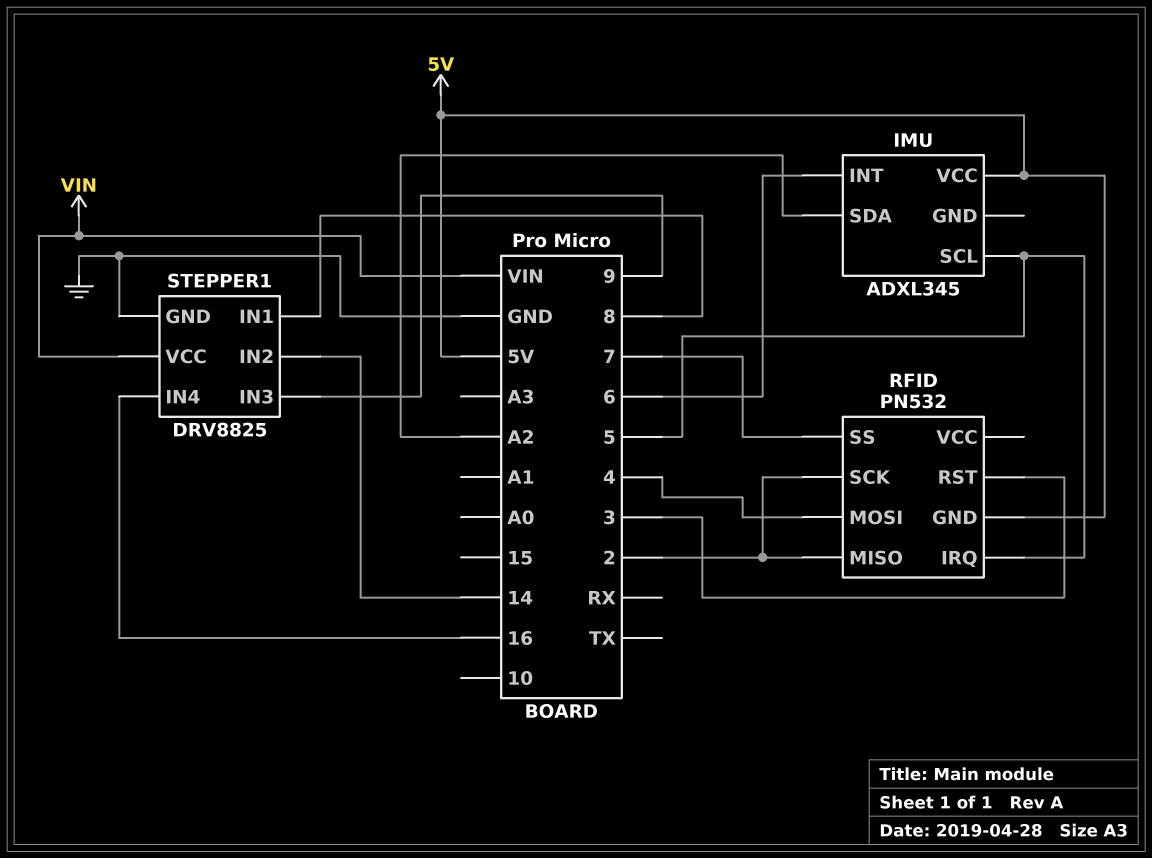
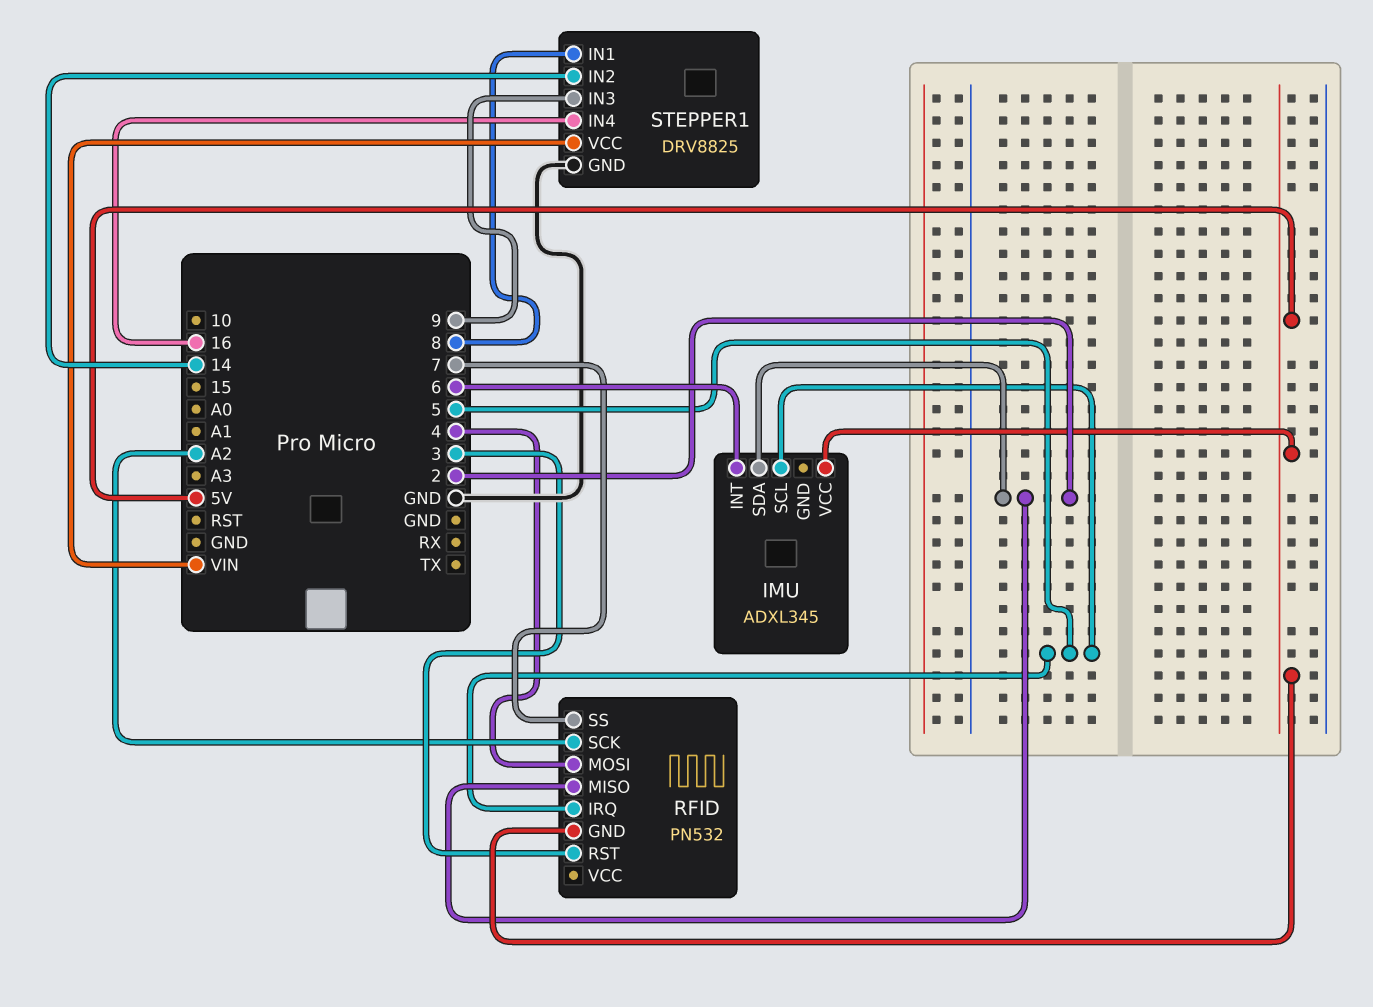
IMU pin SDA: A2 -> 2
RFID pin SCK: 2 -> A2

